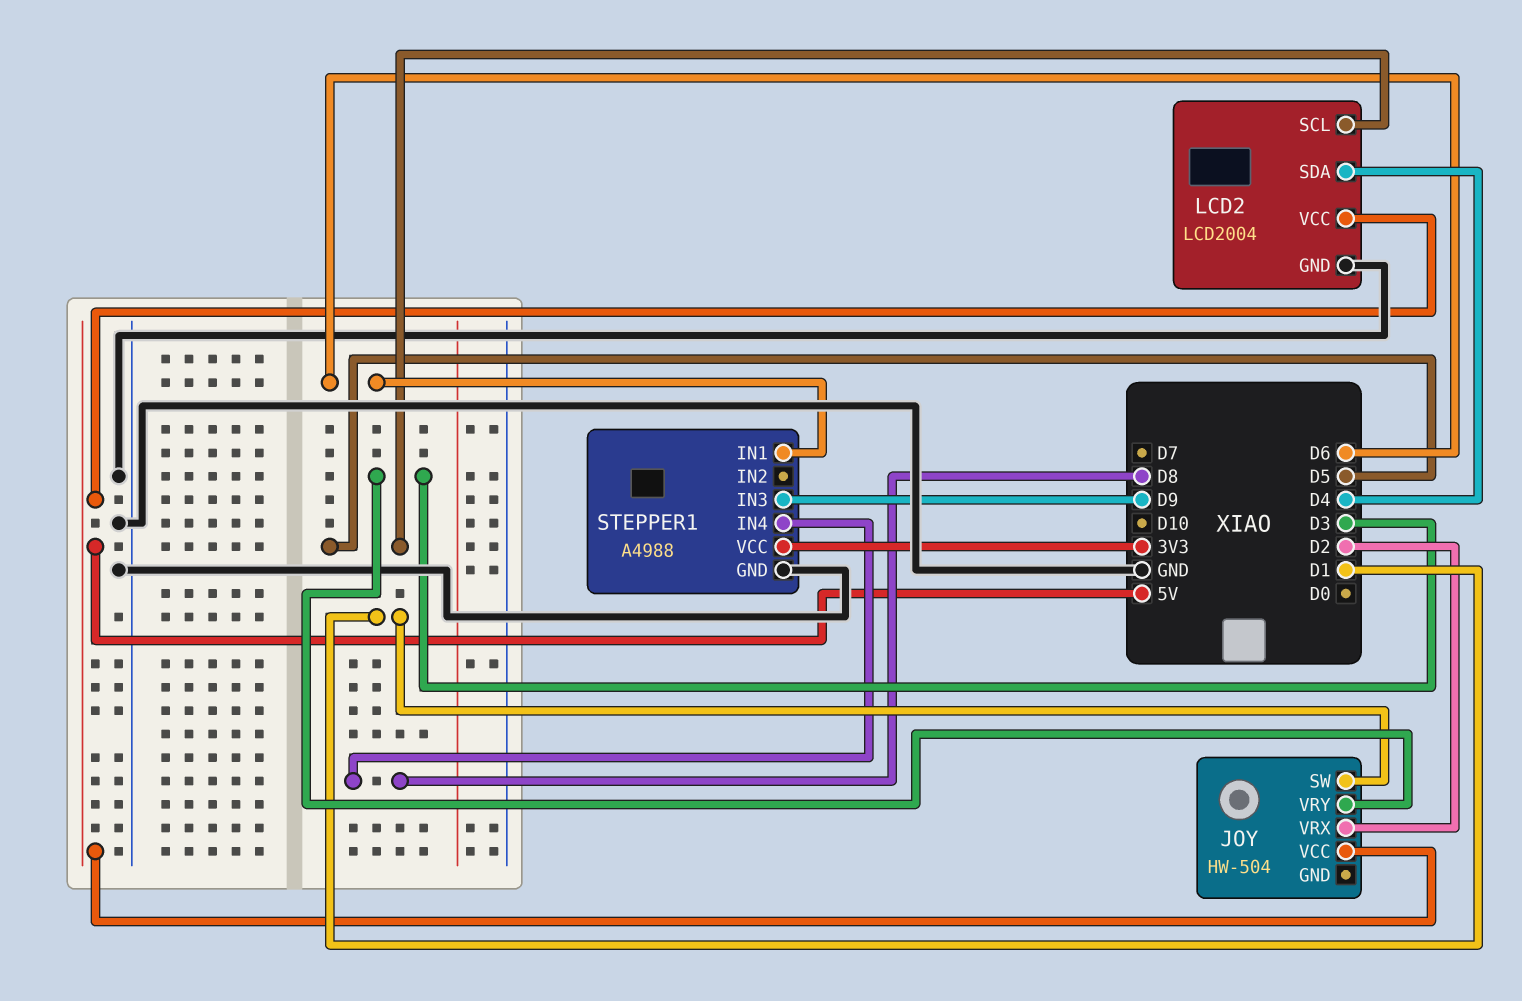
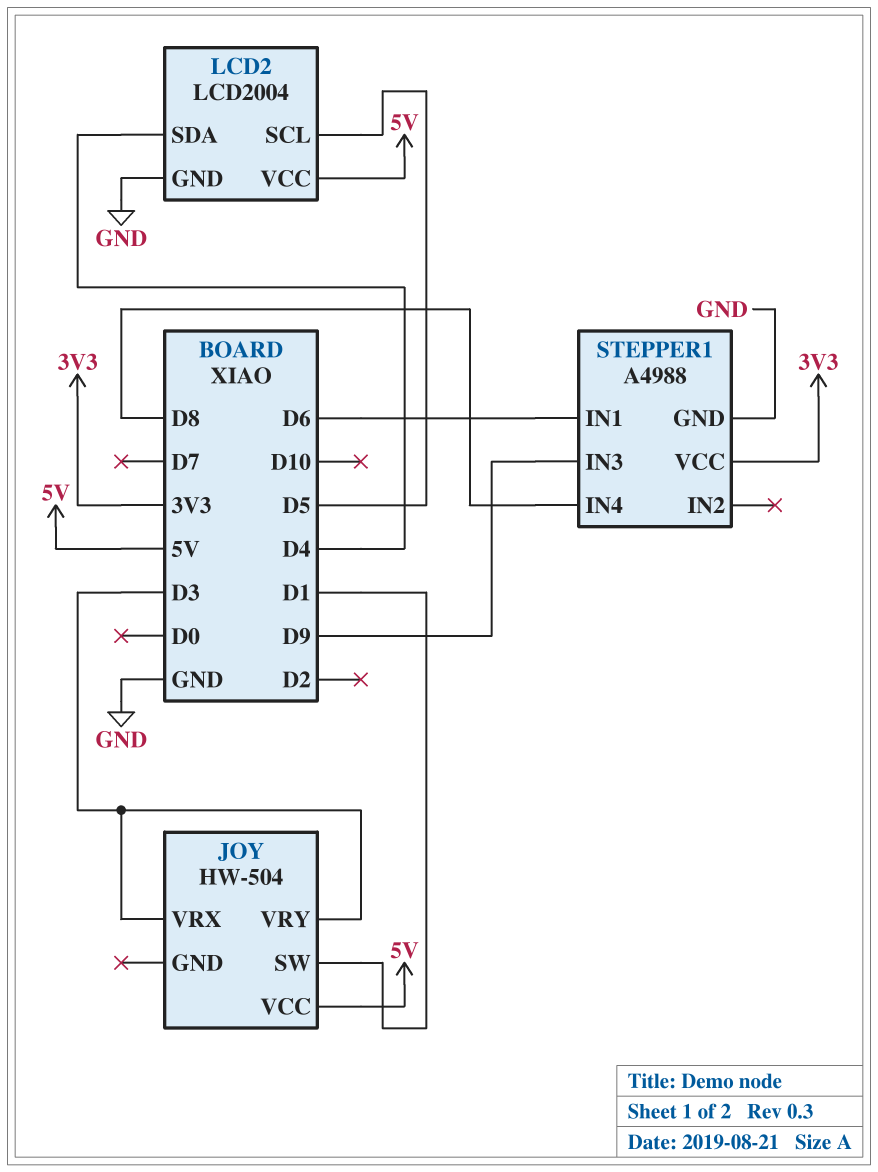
JOY pin VRX: D2 -> D3

